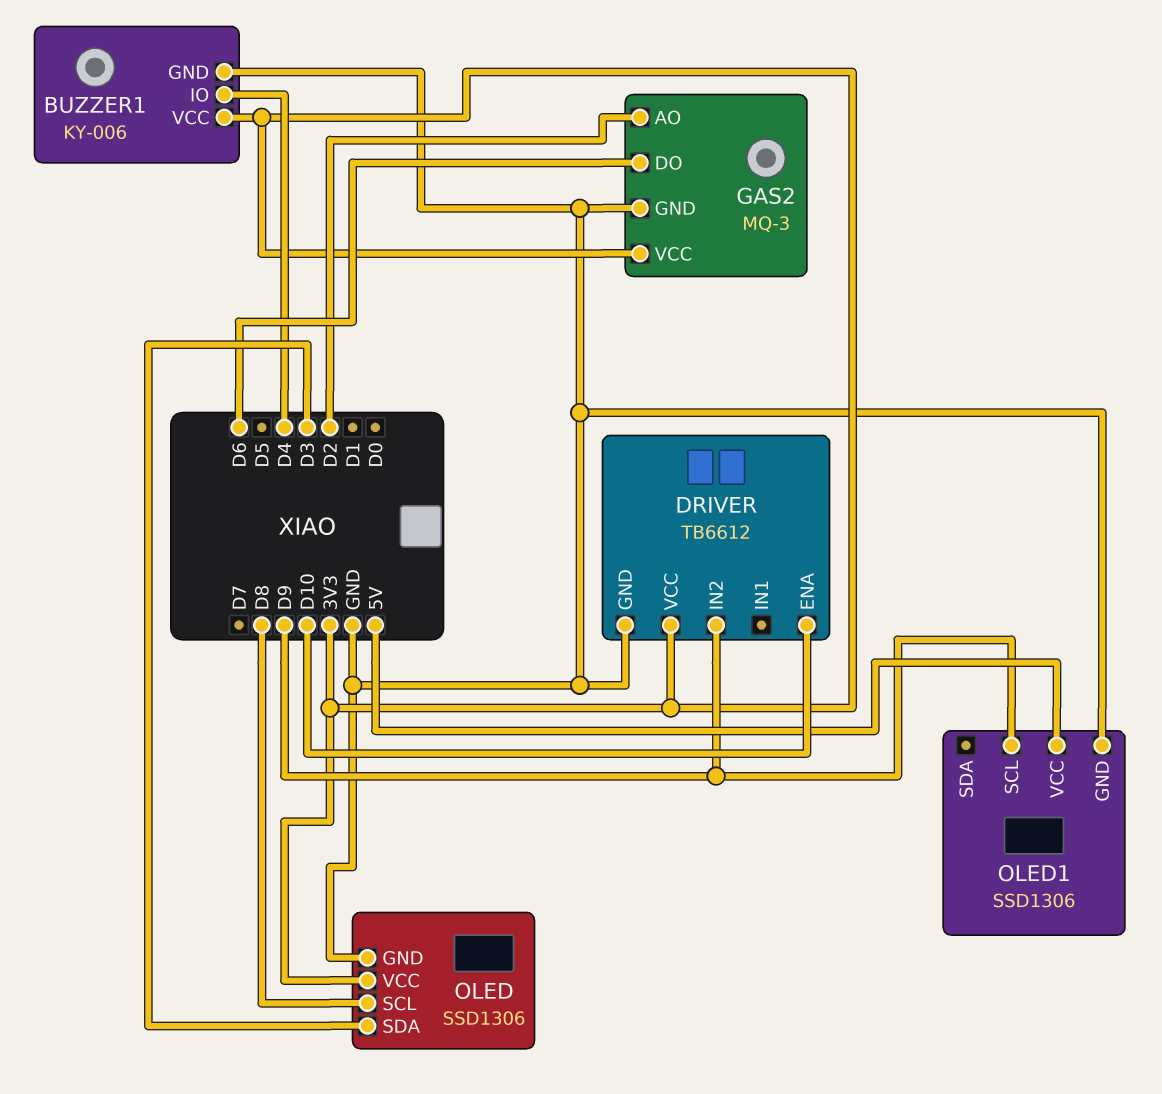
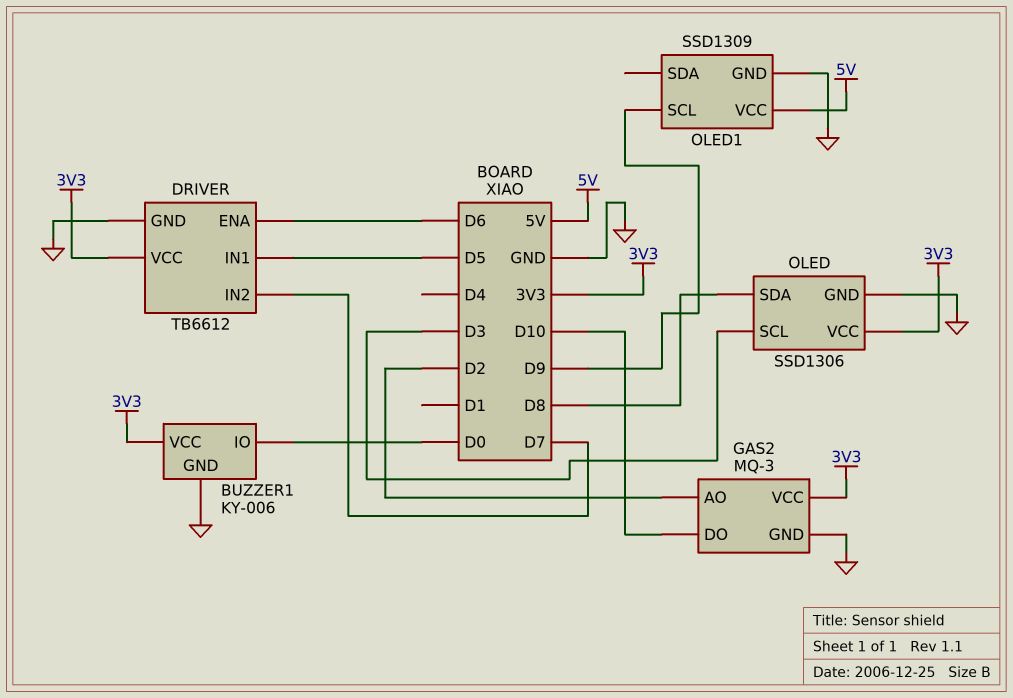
BUZZER1 pin IO: D4 -> D0
DRIVER pin ENA: D10 -> D6
DRIVER pin IN1: none -> D5
DRIVER pin IN2: D9 -> D7
GAS2 pin DO: D6 -> D10
OLED pin SCL: D8 -> D3
OLED pin SDA: D3 -> D8
OLED1: SSD1306 -> SSD1309

